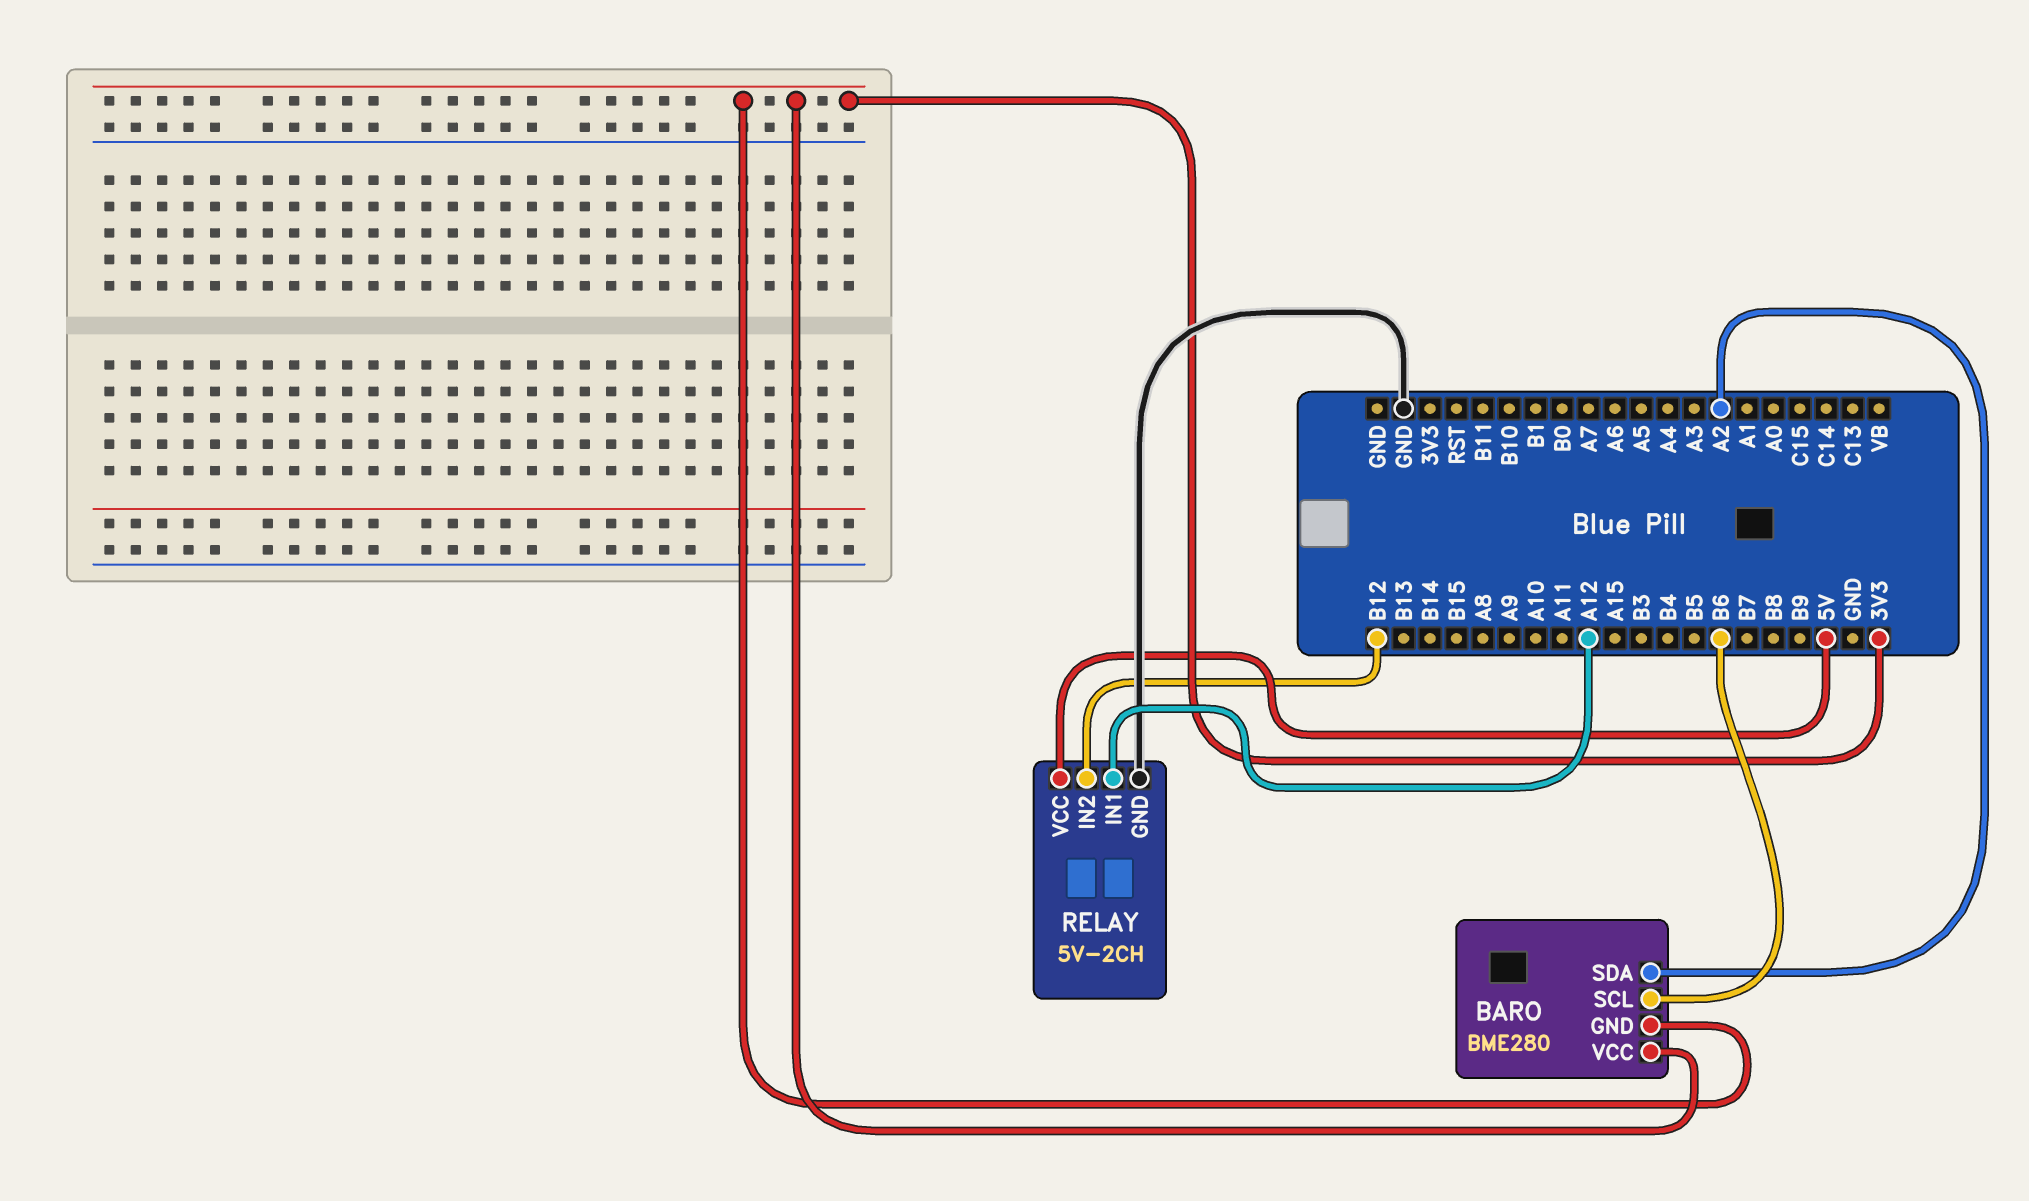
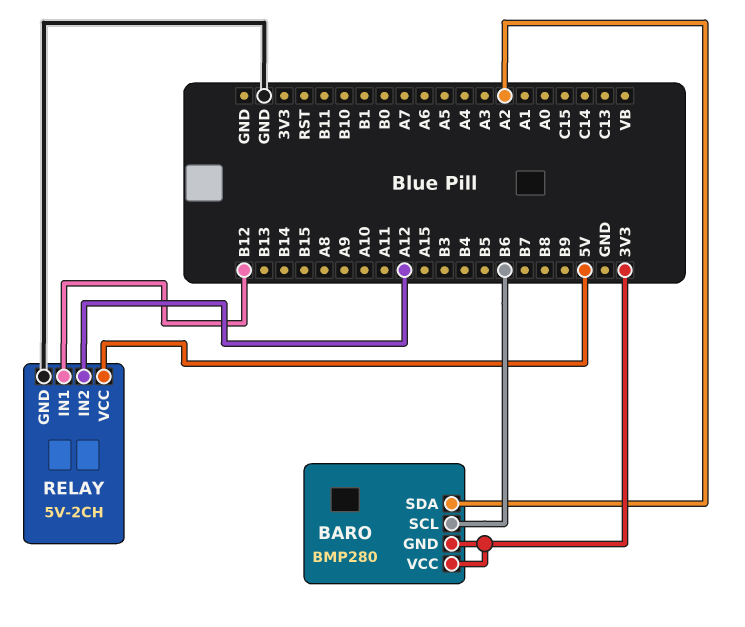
BARO: BME280 -> BMP280
RELAY pin IN1: A12 -> B12
RELAY pin IN2: B12 -> A12

